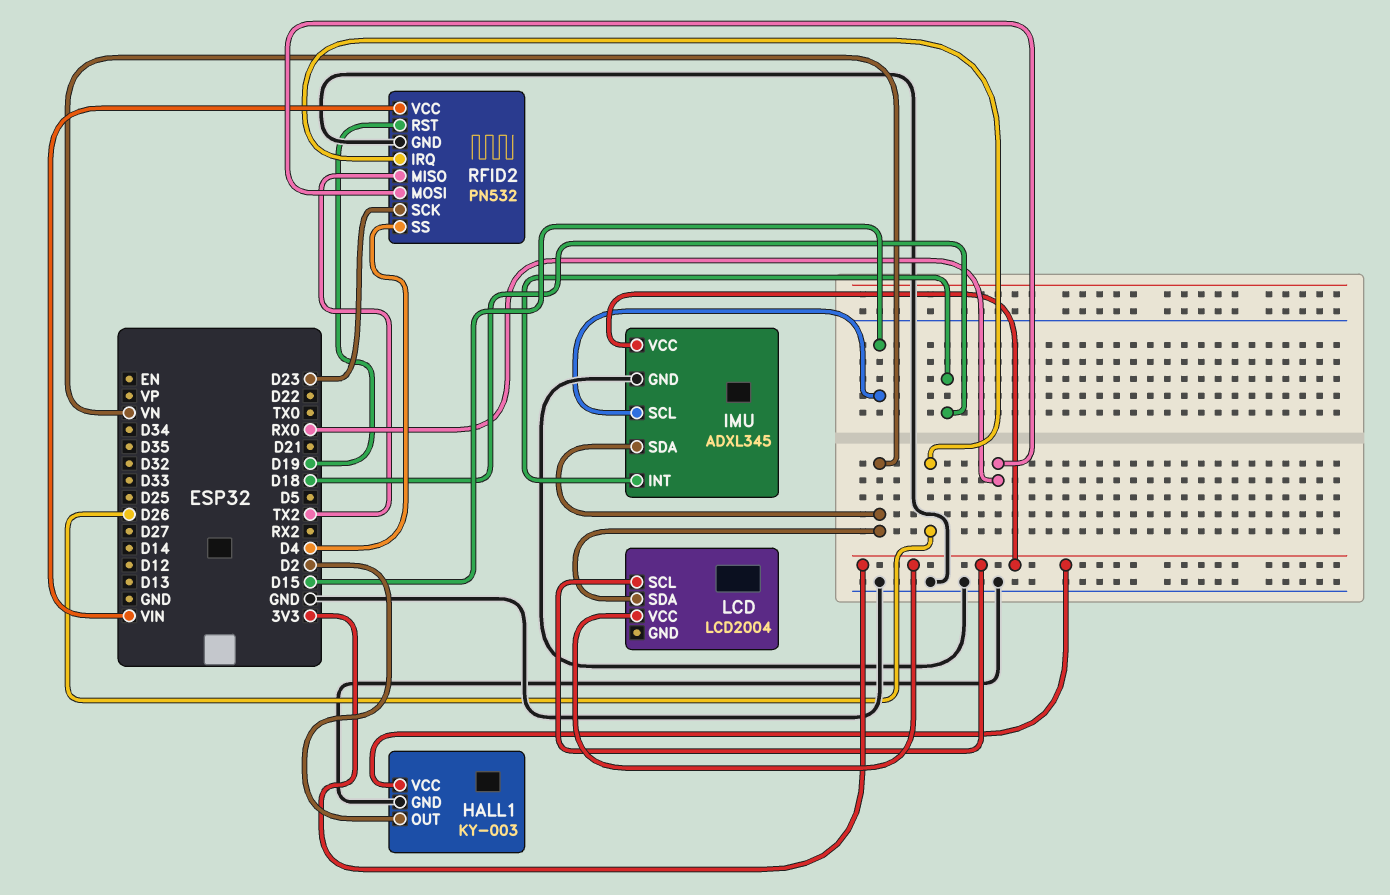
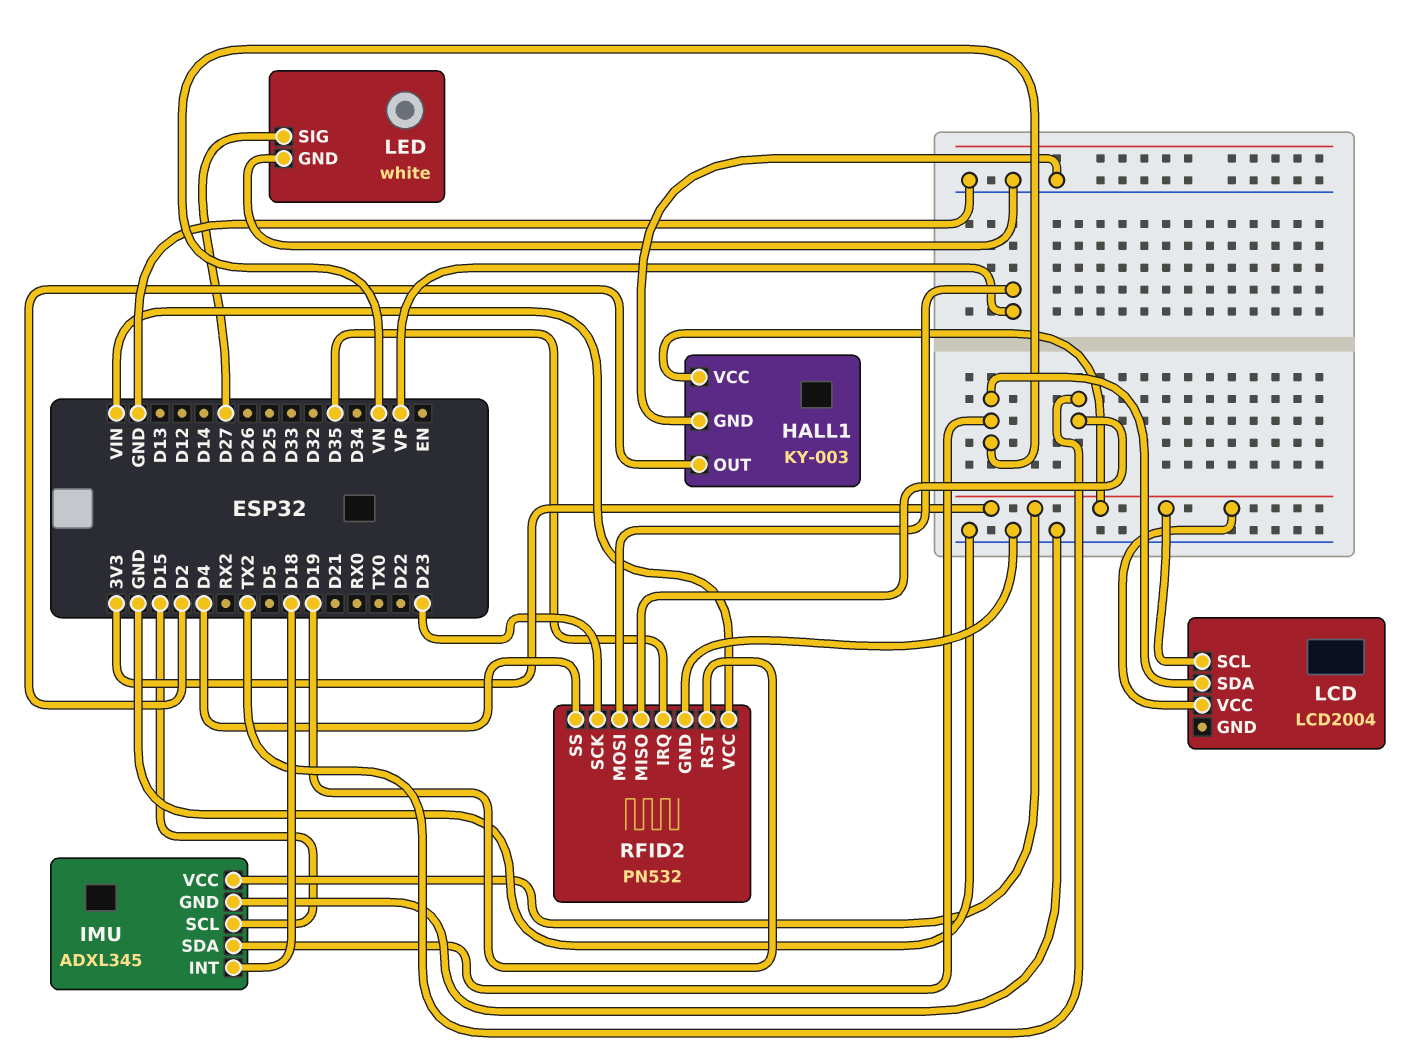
LED: none -> white
LED pin GND: none -> GND
LED pin SIG: none -> D27
RFID2 pin IRQ: D26 -> D35
RFID2 pin MOSI: RX0 -> VP

